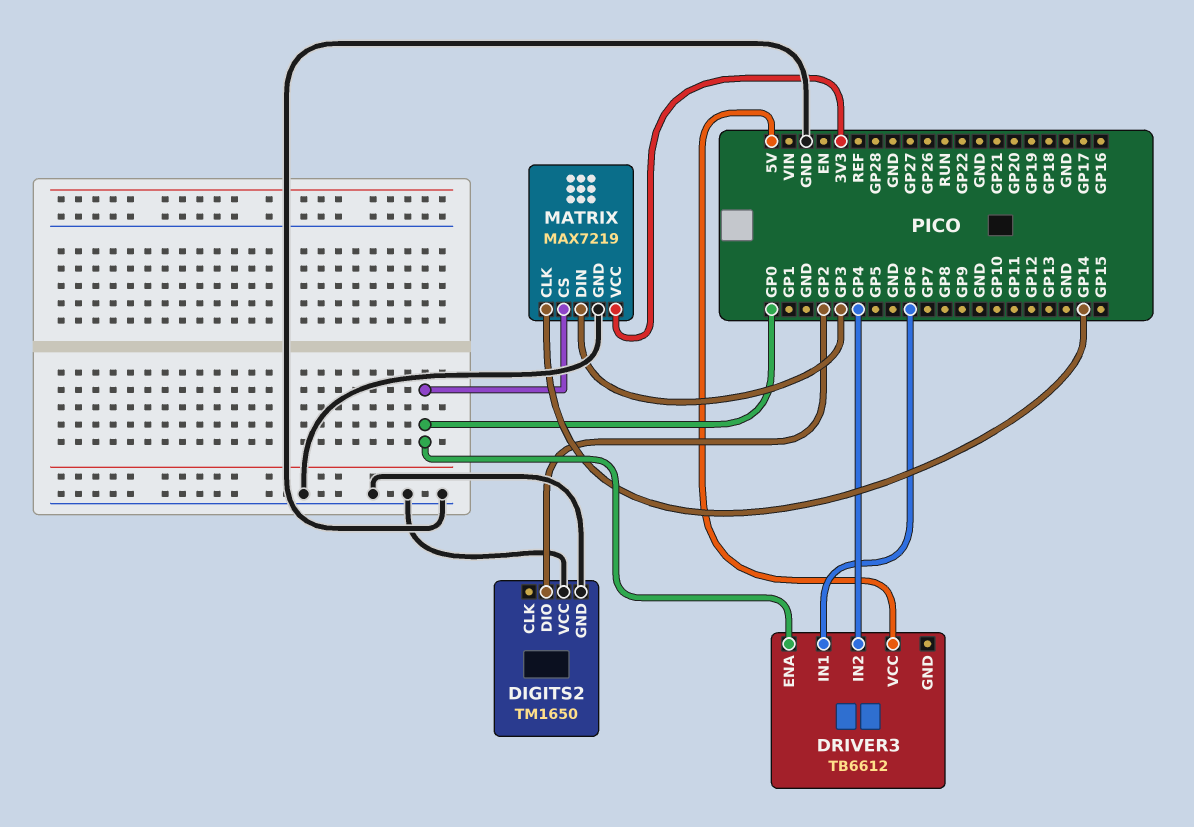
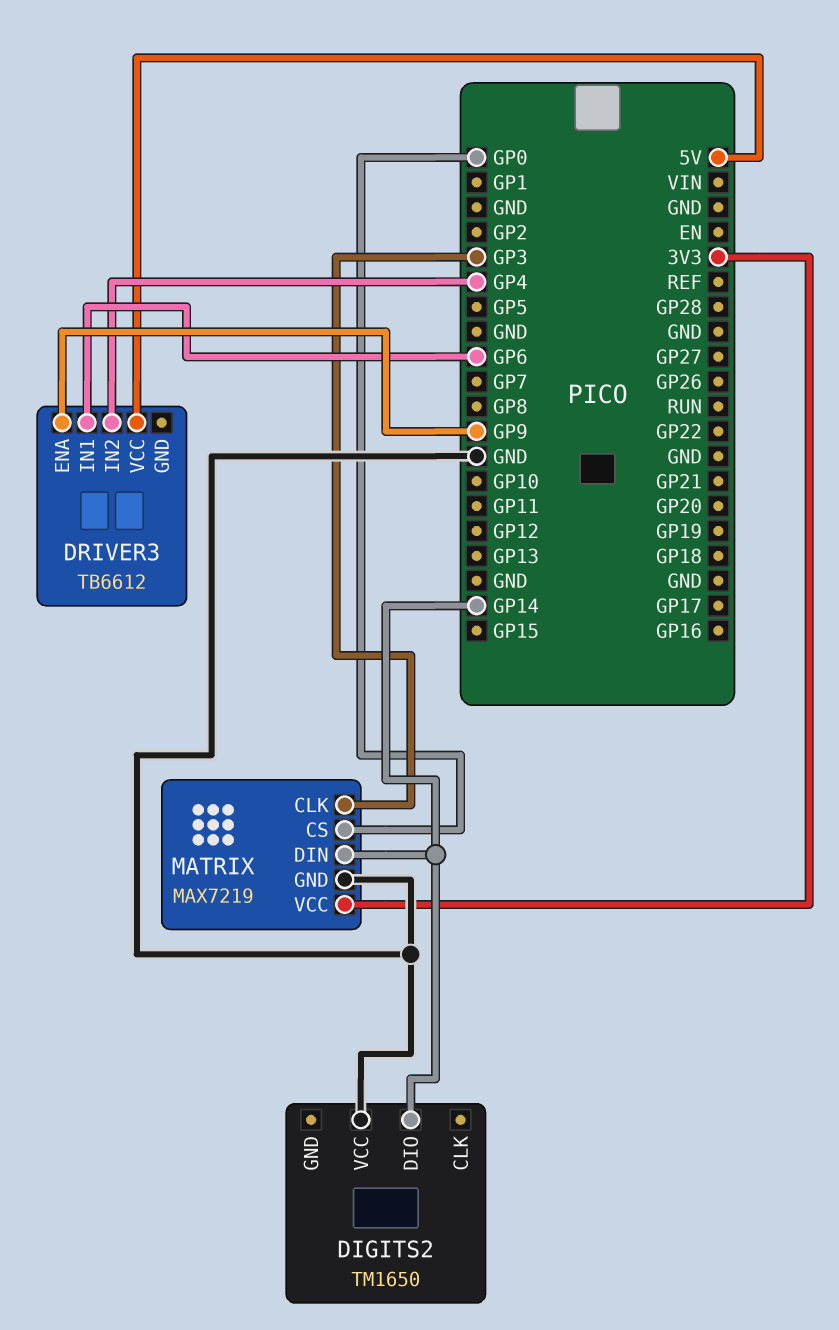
DIGITS2 pin DIO: GP2 -> GP14
DIGITS2 pin GND: GND -> none
DRIVER3 pin ENA: GP0 -> GP9
MATRIX pin CLK: GP14 -> GP3
MATRIX pin DIN: GP3 -> GP14

